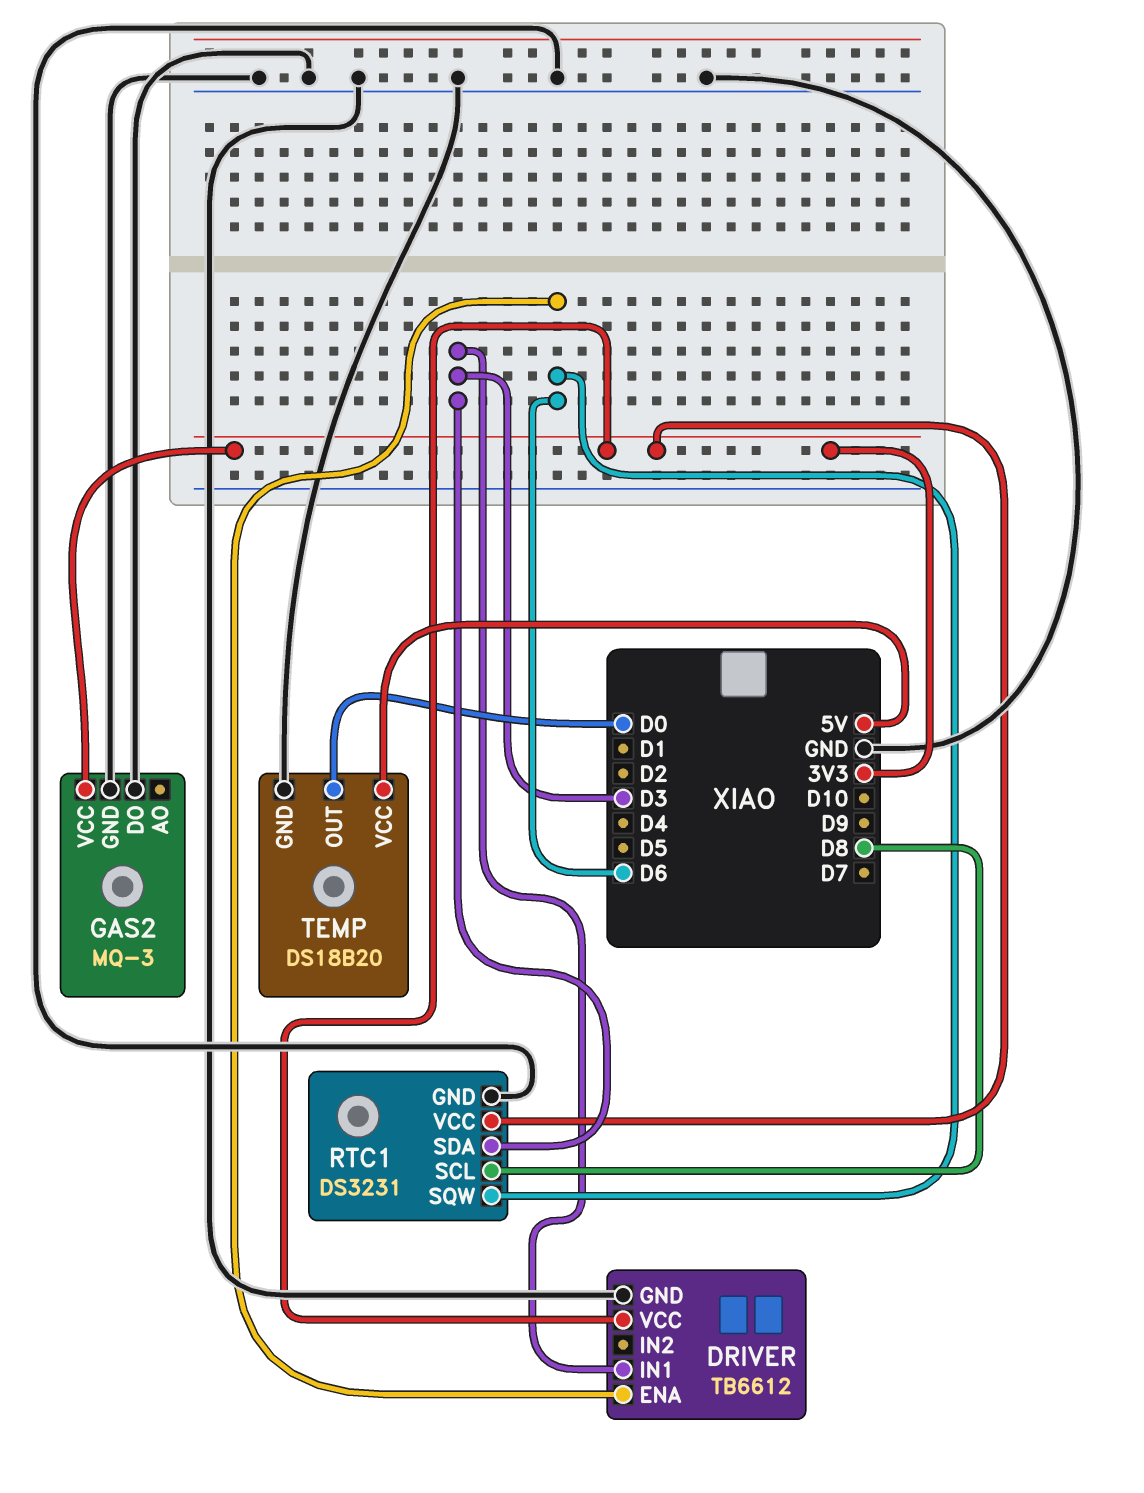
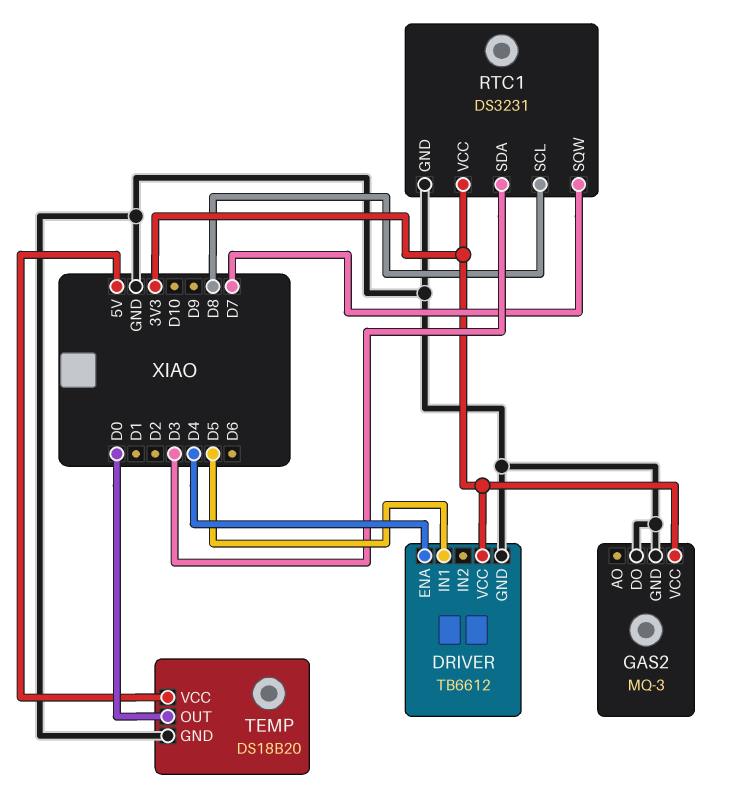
DRIVER pin ENA: D6 -> D4
DRIVER pin IN1: D3 -> D5
RTC1 pin SQW: D6 -> D7

